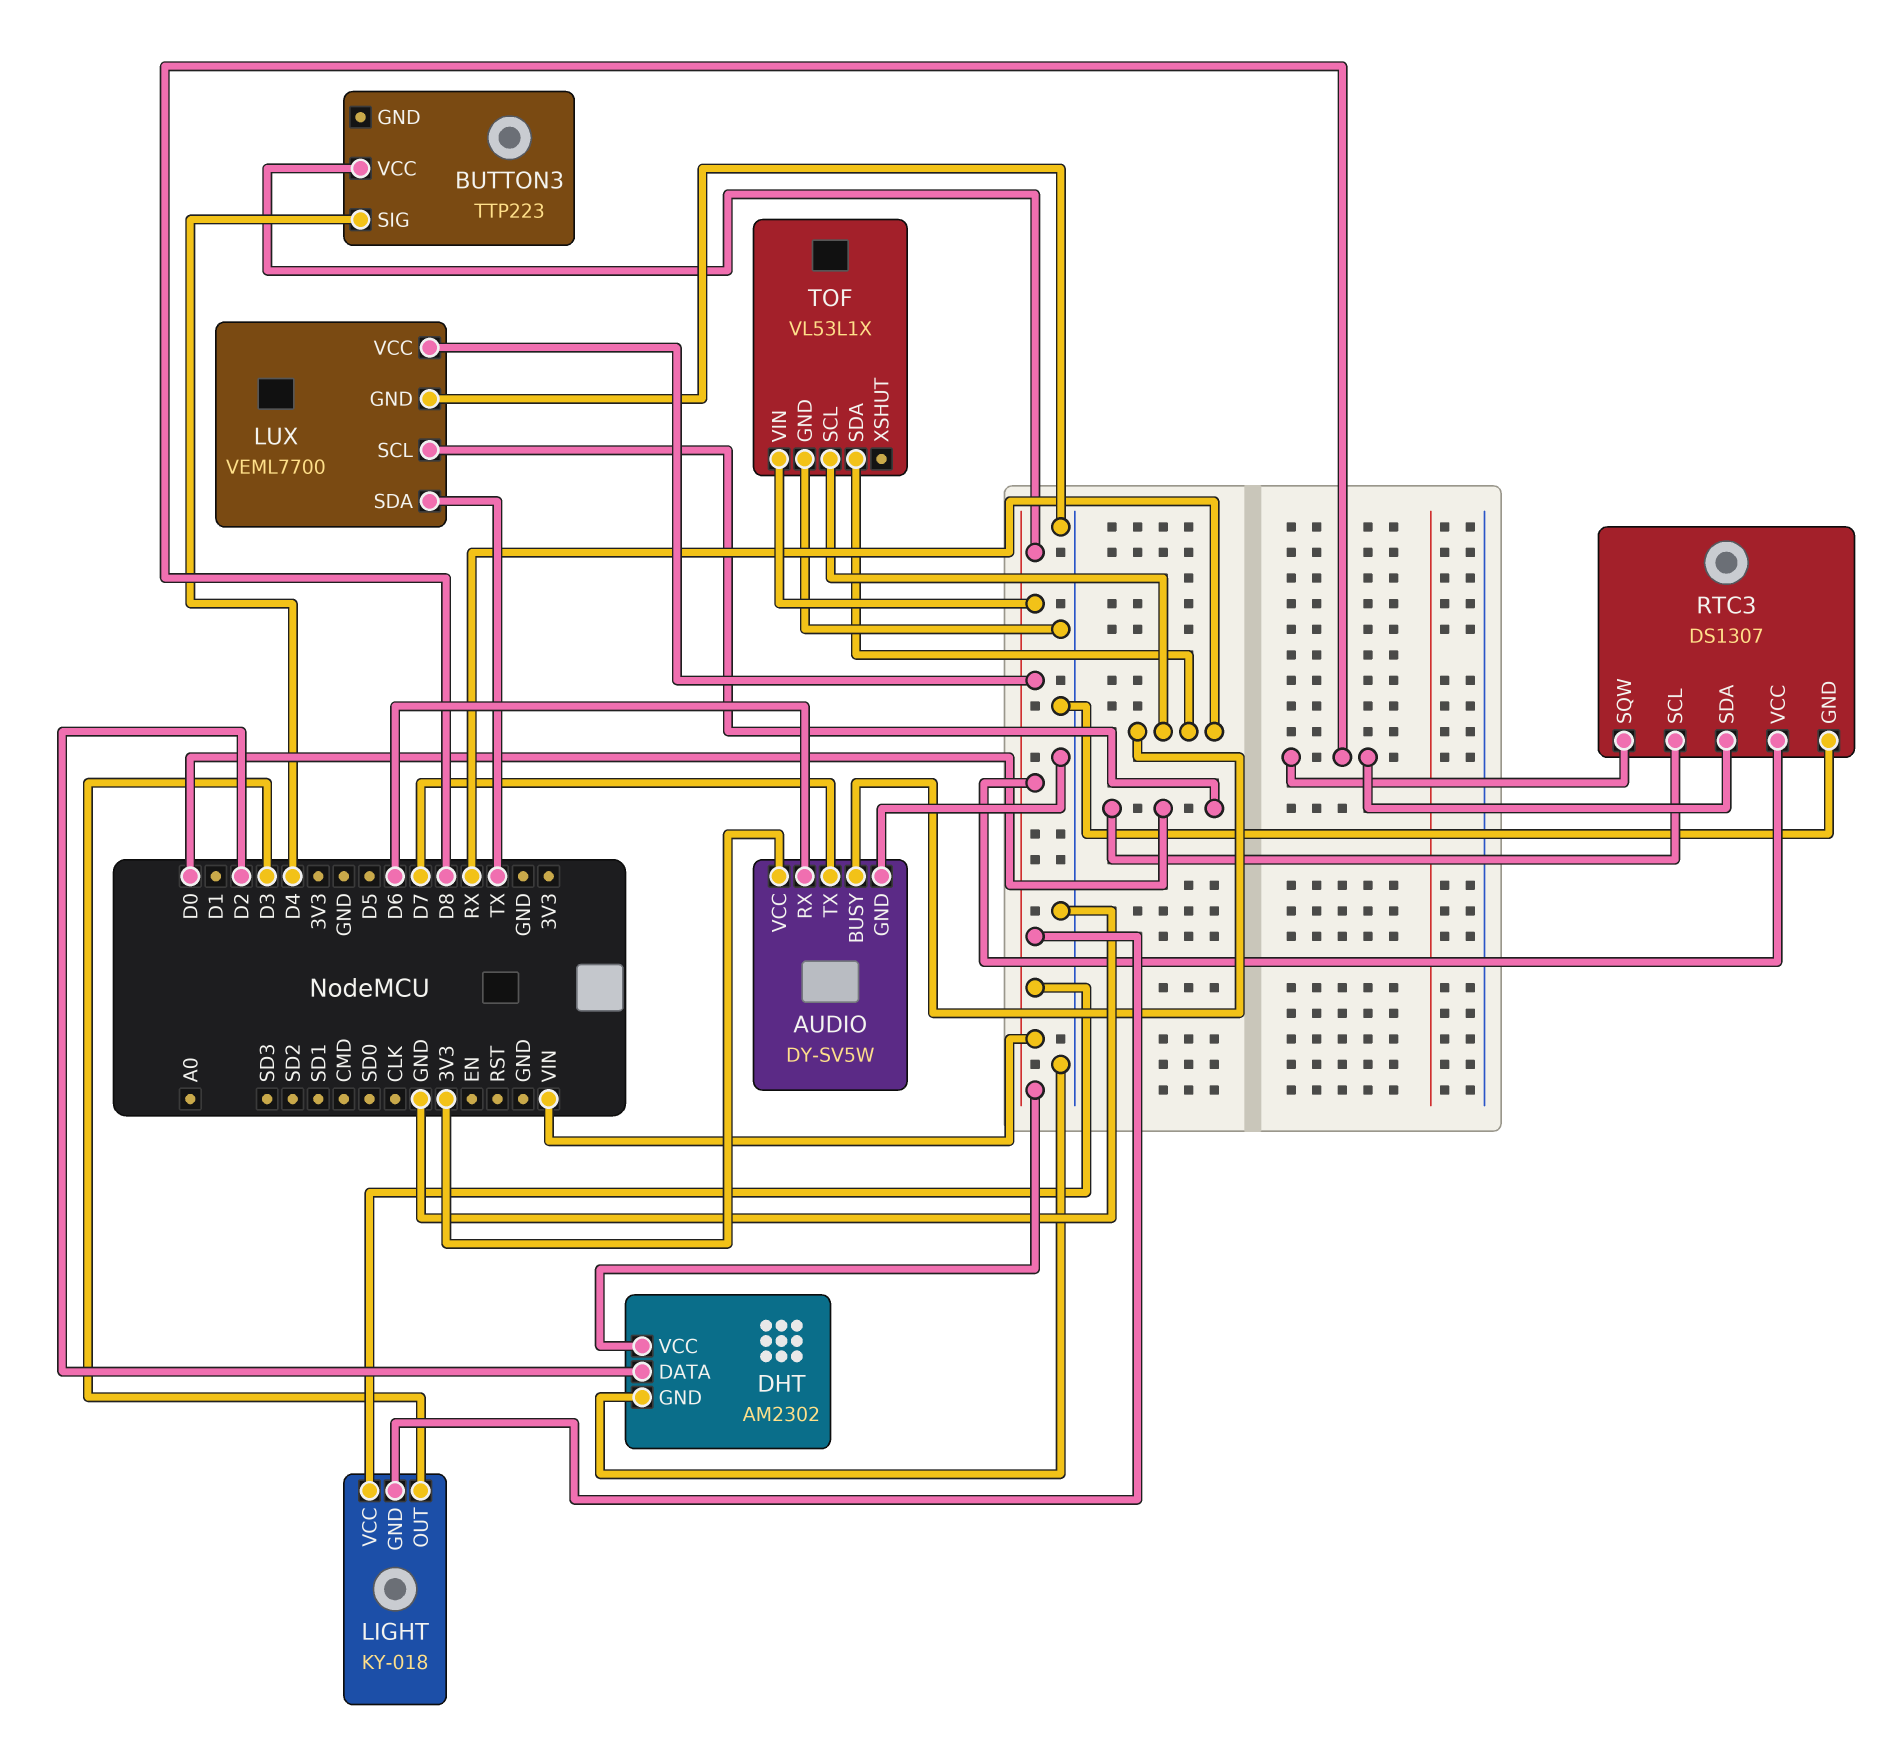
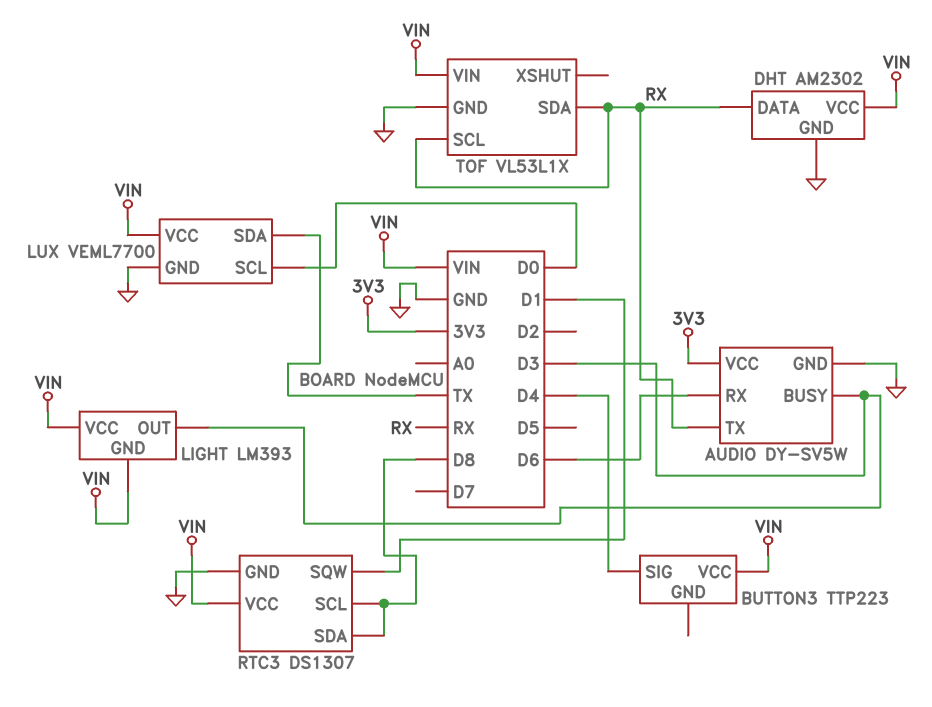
AUDIO pin BUSY: RX -> D3
AUDIO pin TX: D7 -> RX
DHT pin DATA: D2 -> RX
LIGHT: KY-018 -> LM393
RTC3 pin SCL: D0 -> D8
RTC3 pin SQW: D8 -> D1

